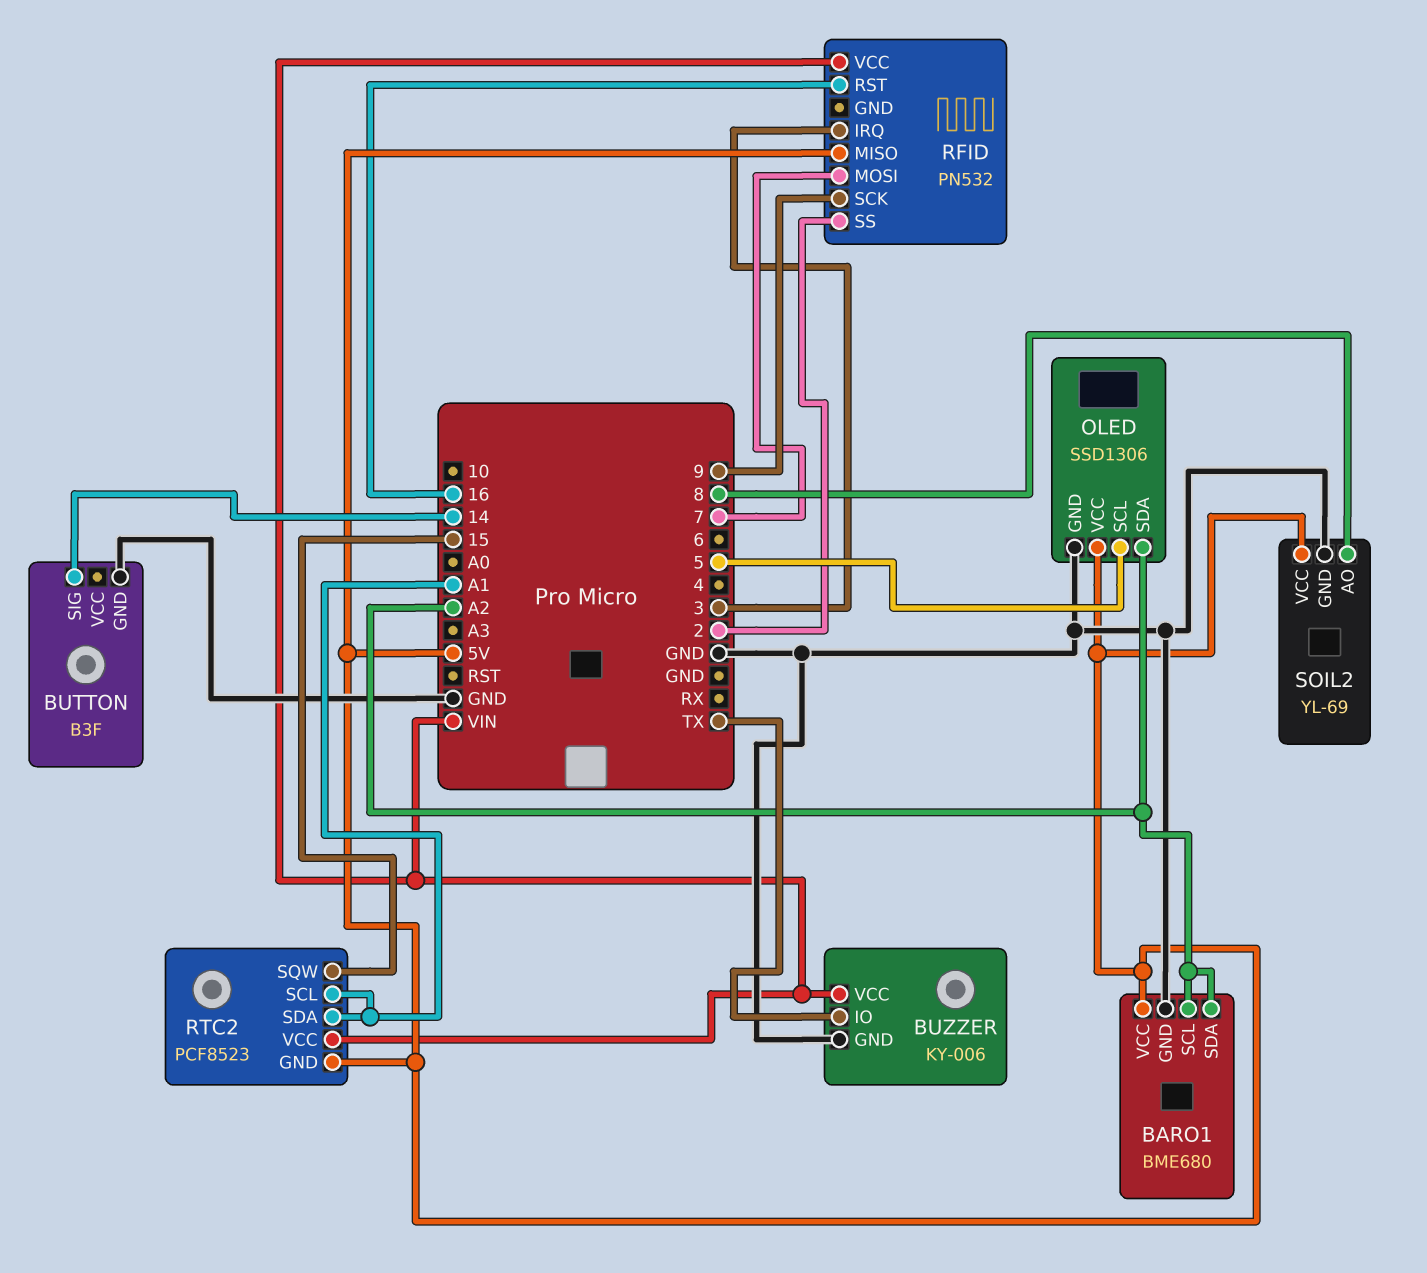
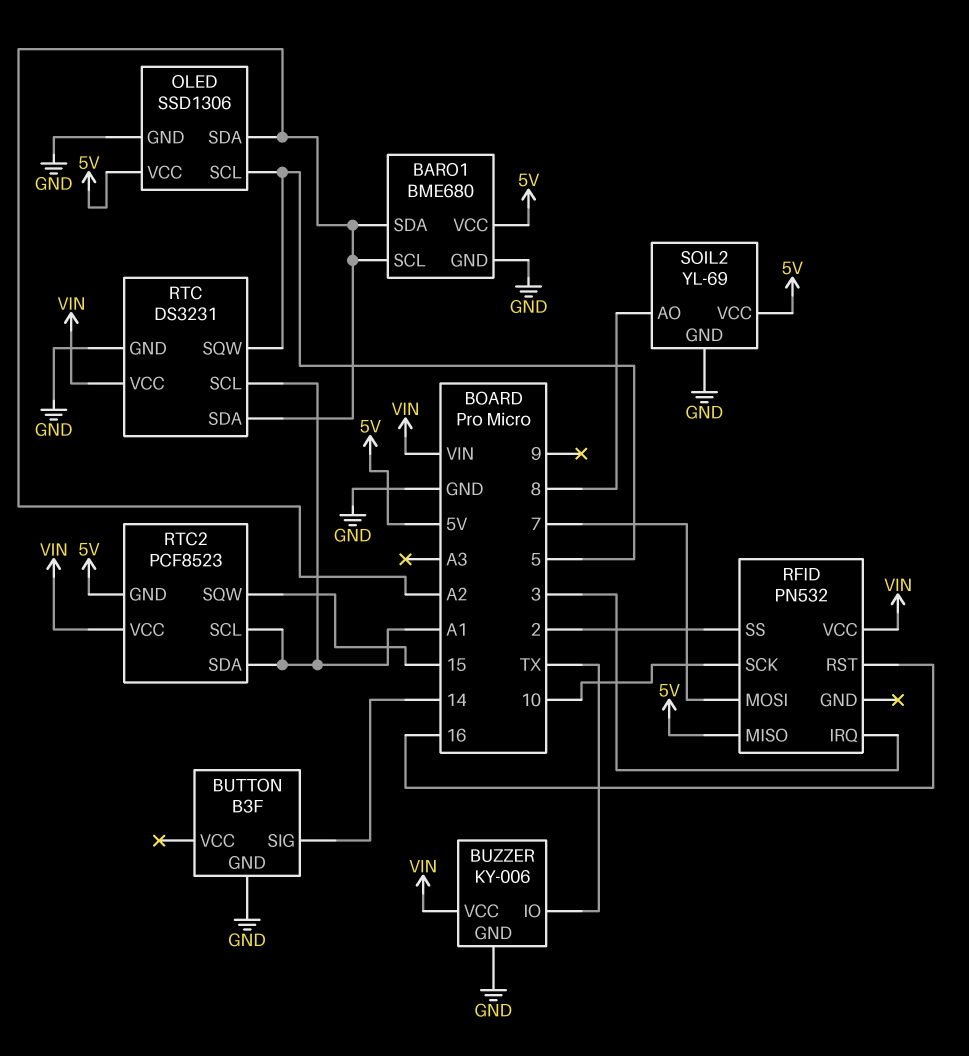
RFID pin SCK: 9 -> 10
RTC: none -> DS3231
RTC pin GND: none -> GND
RTC pin SCL: none -> A1
RTC pin SDA: none -> A2
RTC pin SQW: none -> 5
RTC pin VCC: none -> VIN

